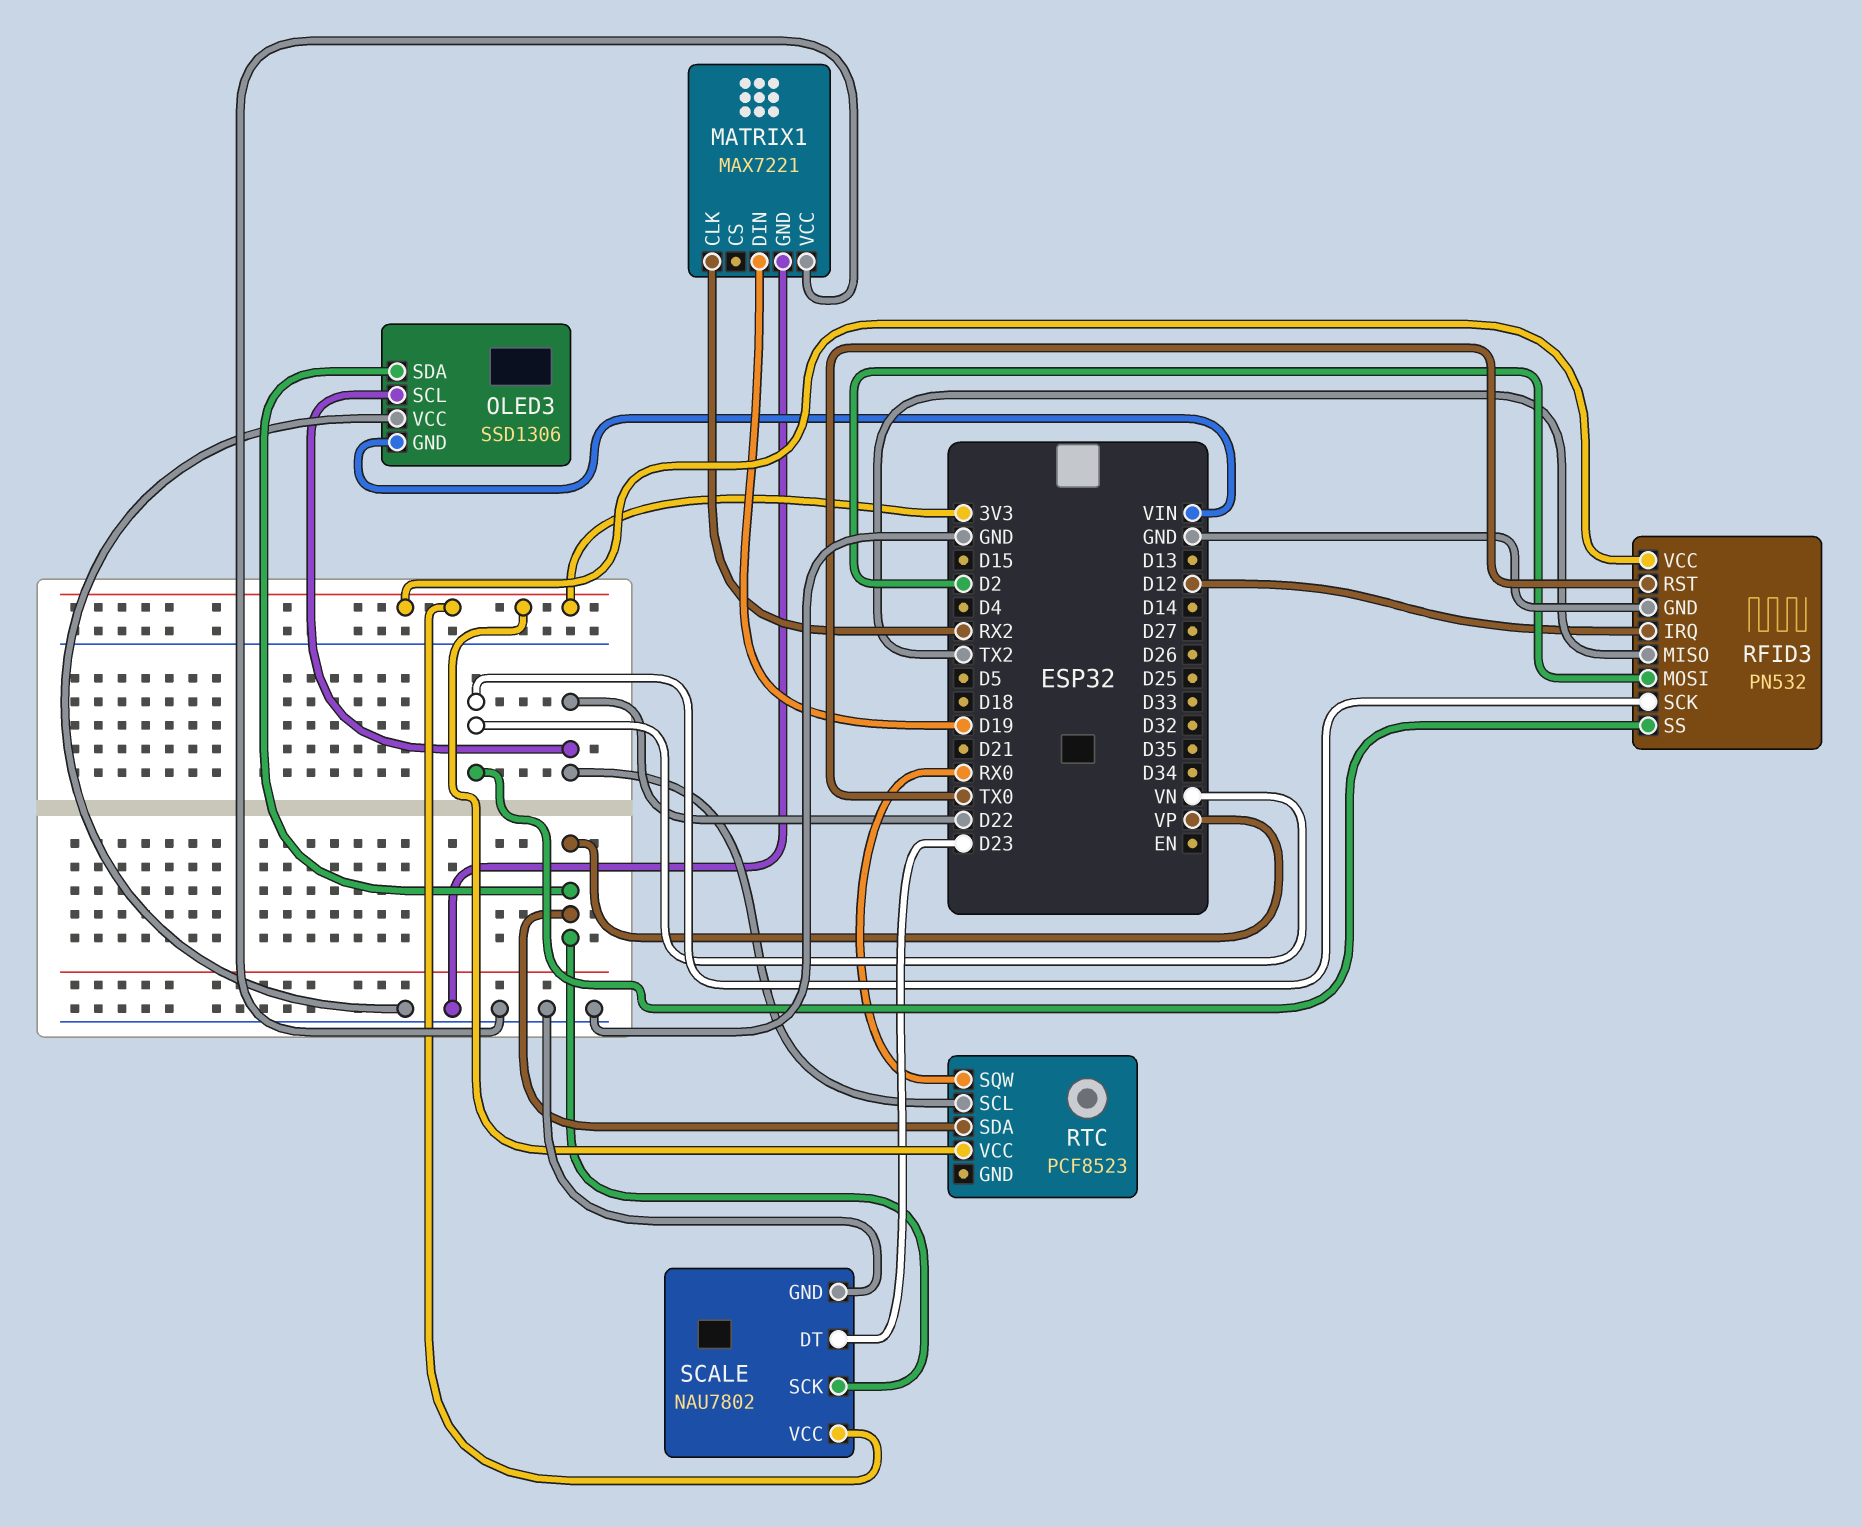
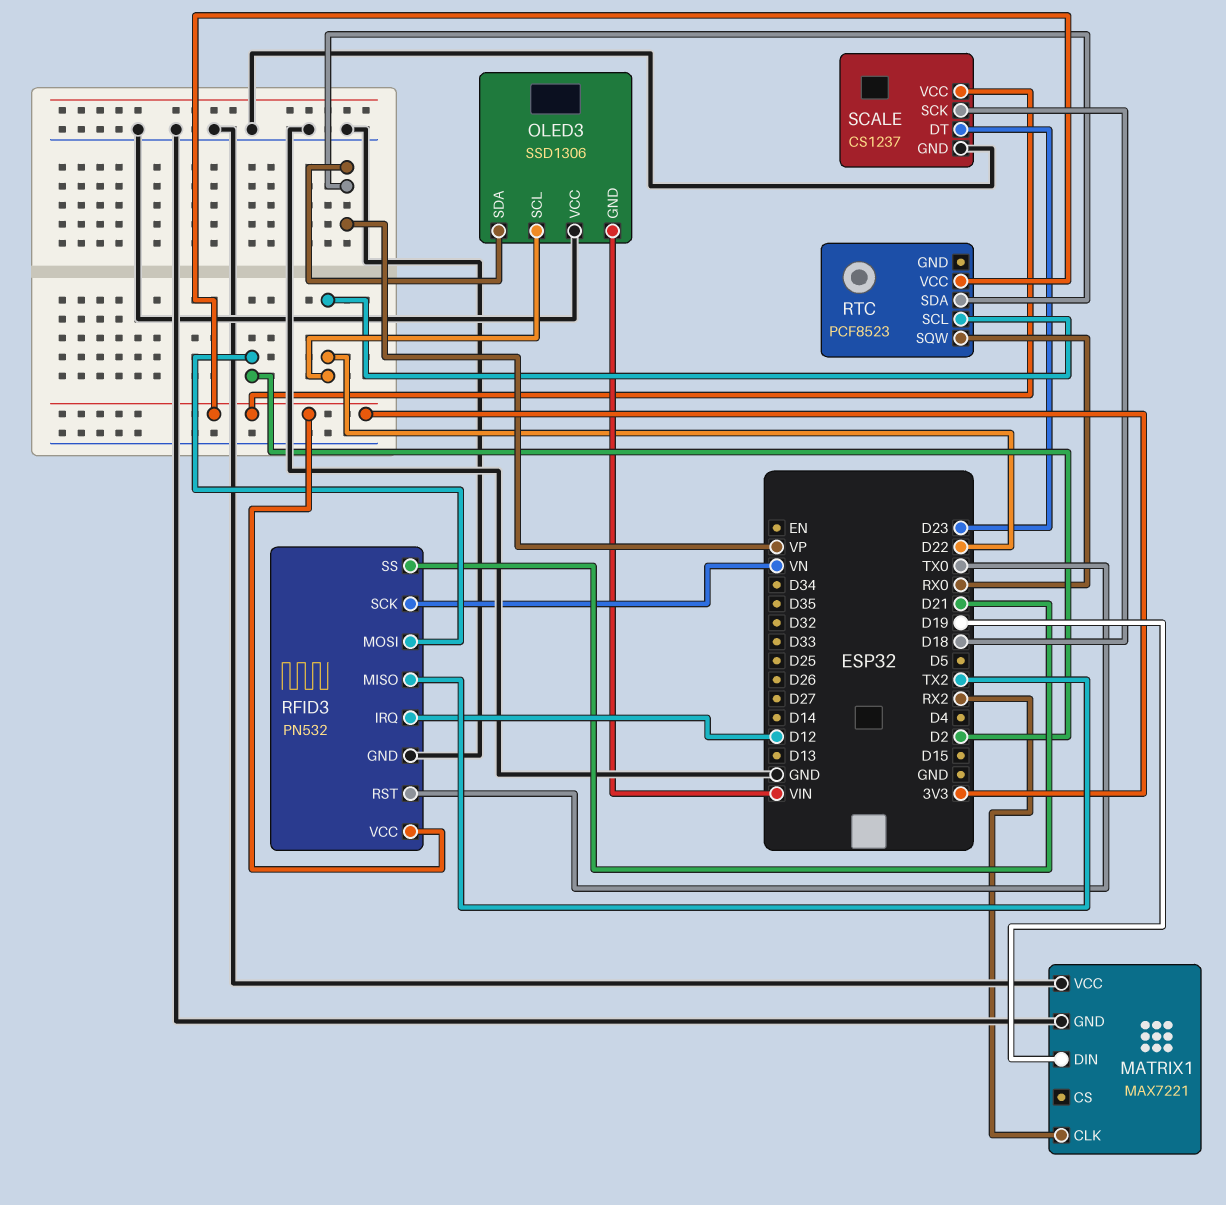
RFID3 pin SS: VN -> D21
SCALE: NAU7802 -> CS1237
SCALE pin SCK: VP -> D18

